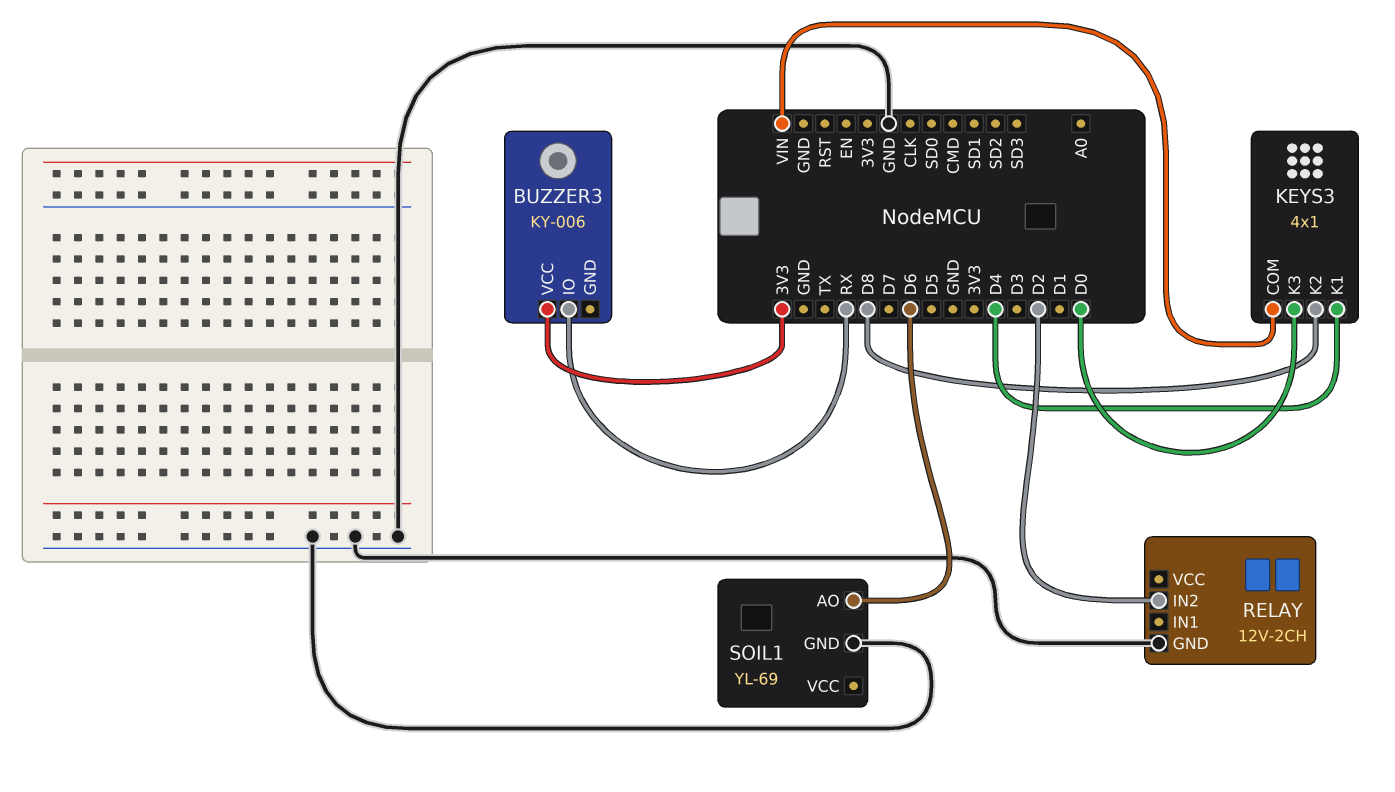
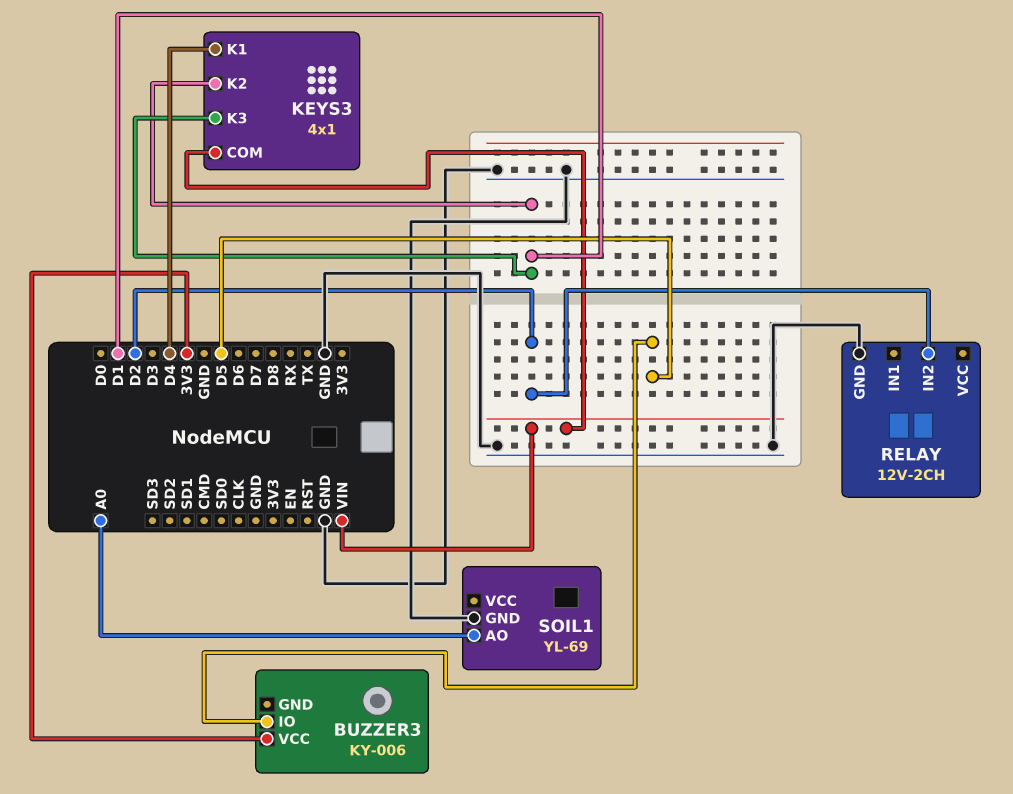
BUZZER3 pin IO: RX -> D5
KEYS3 pin K2: D8 -> D1
KEYS3 pin K3: D0 -> D1
SOIL1 pin AO: D6 -> A0

